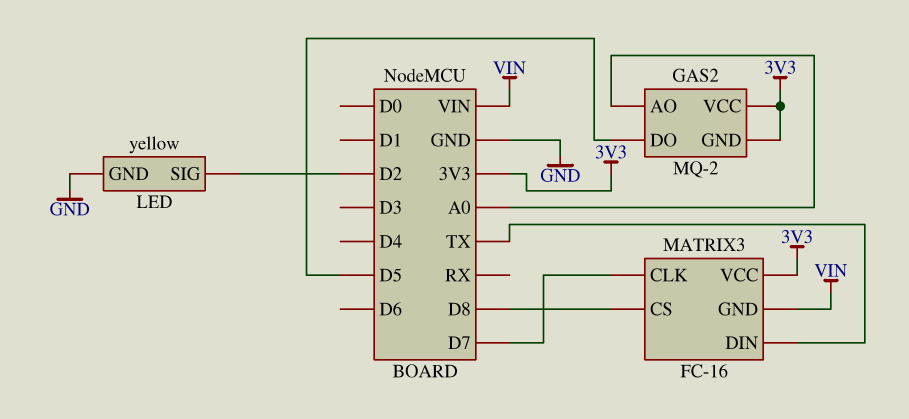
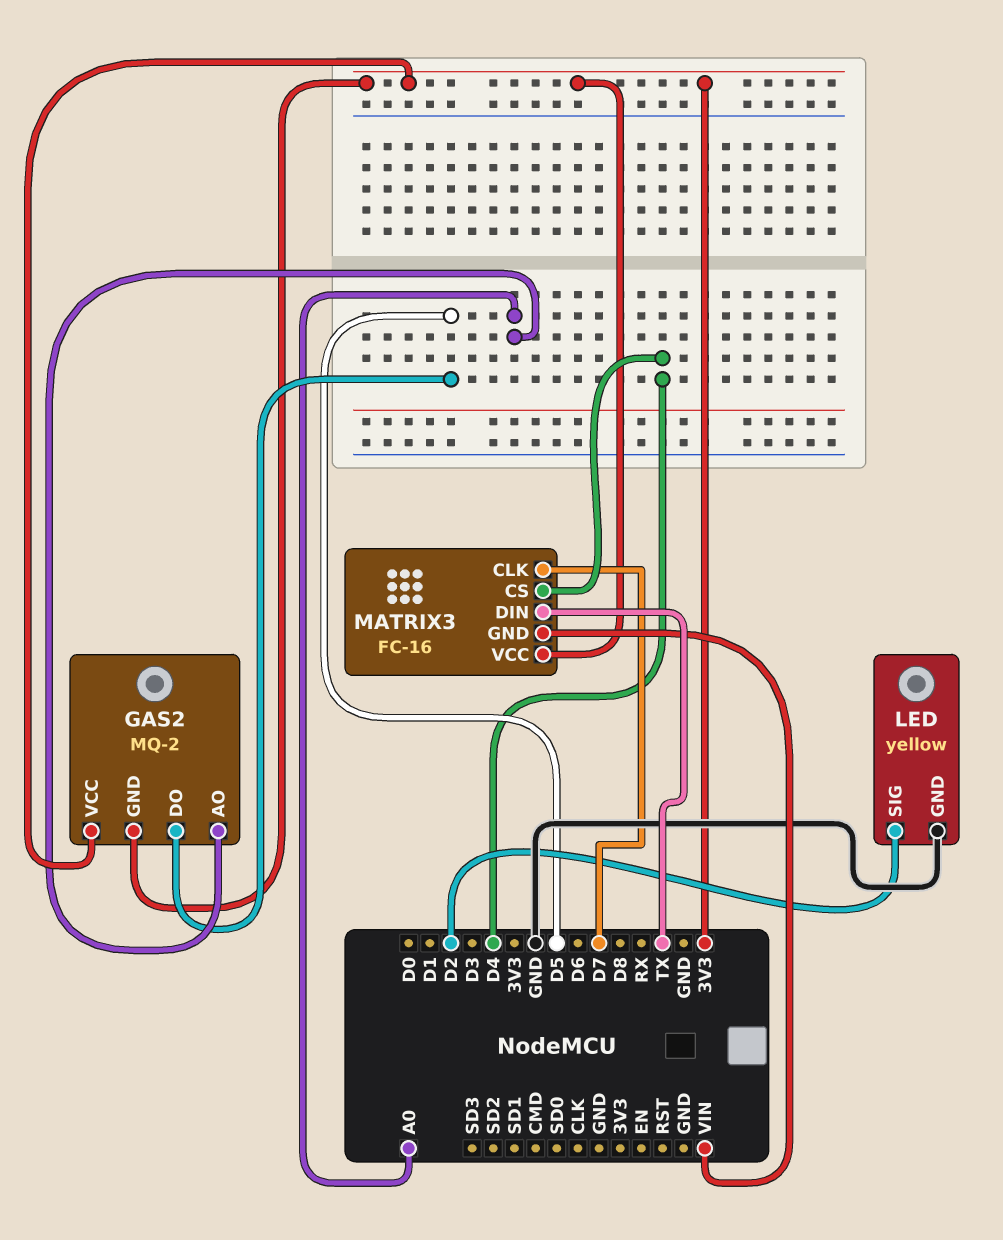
MATRIX3 pin CS: D8 -> D4

